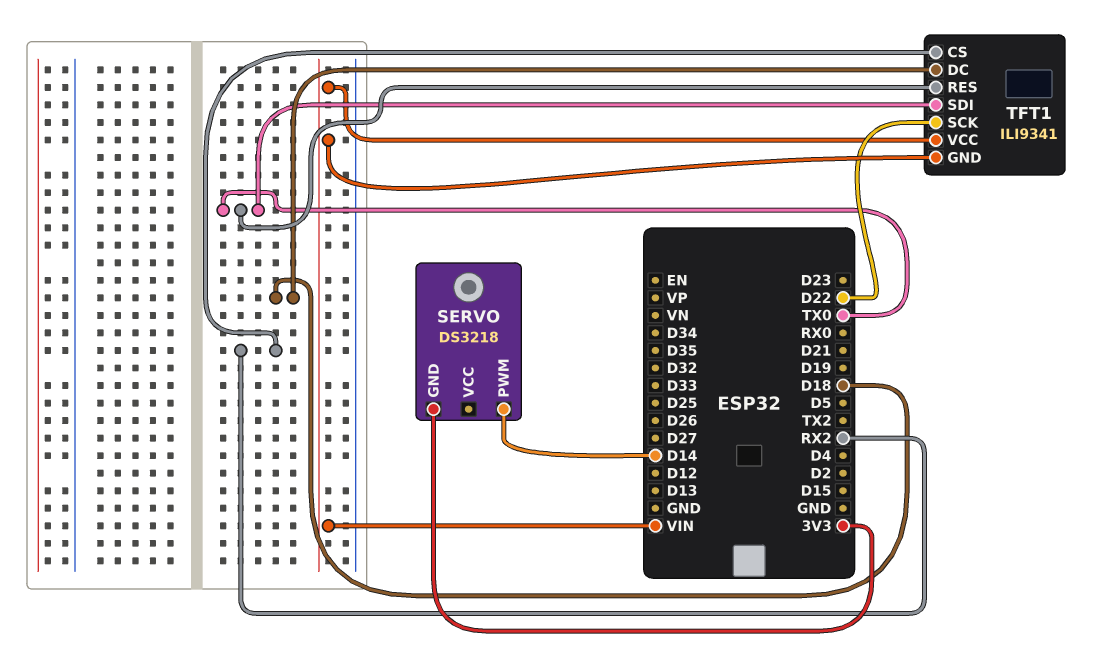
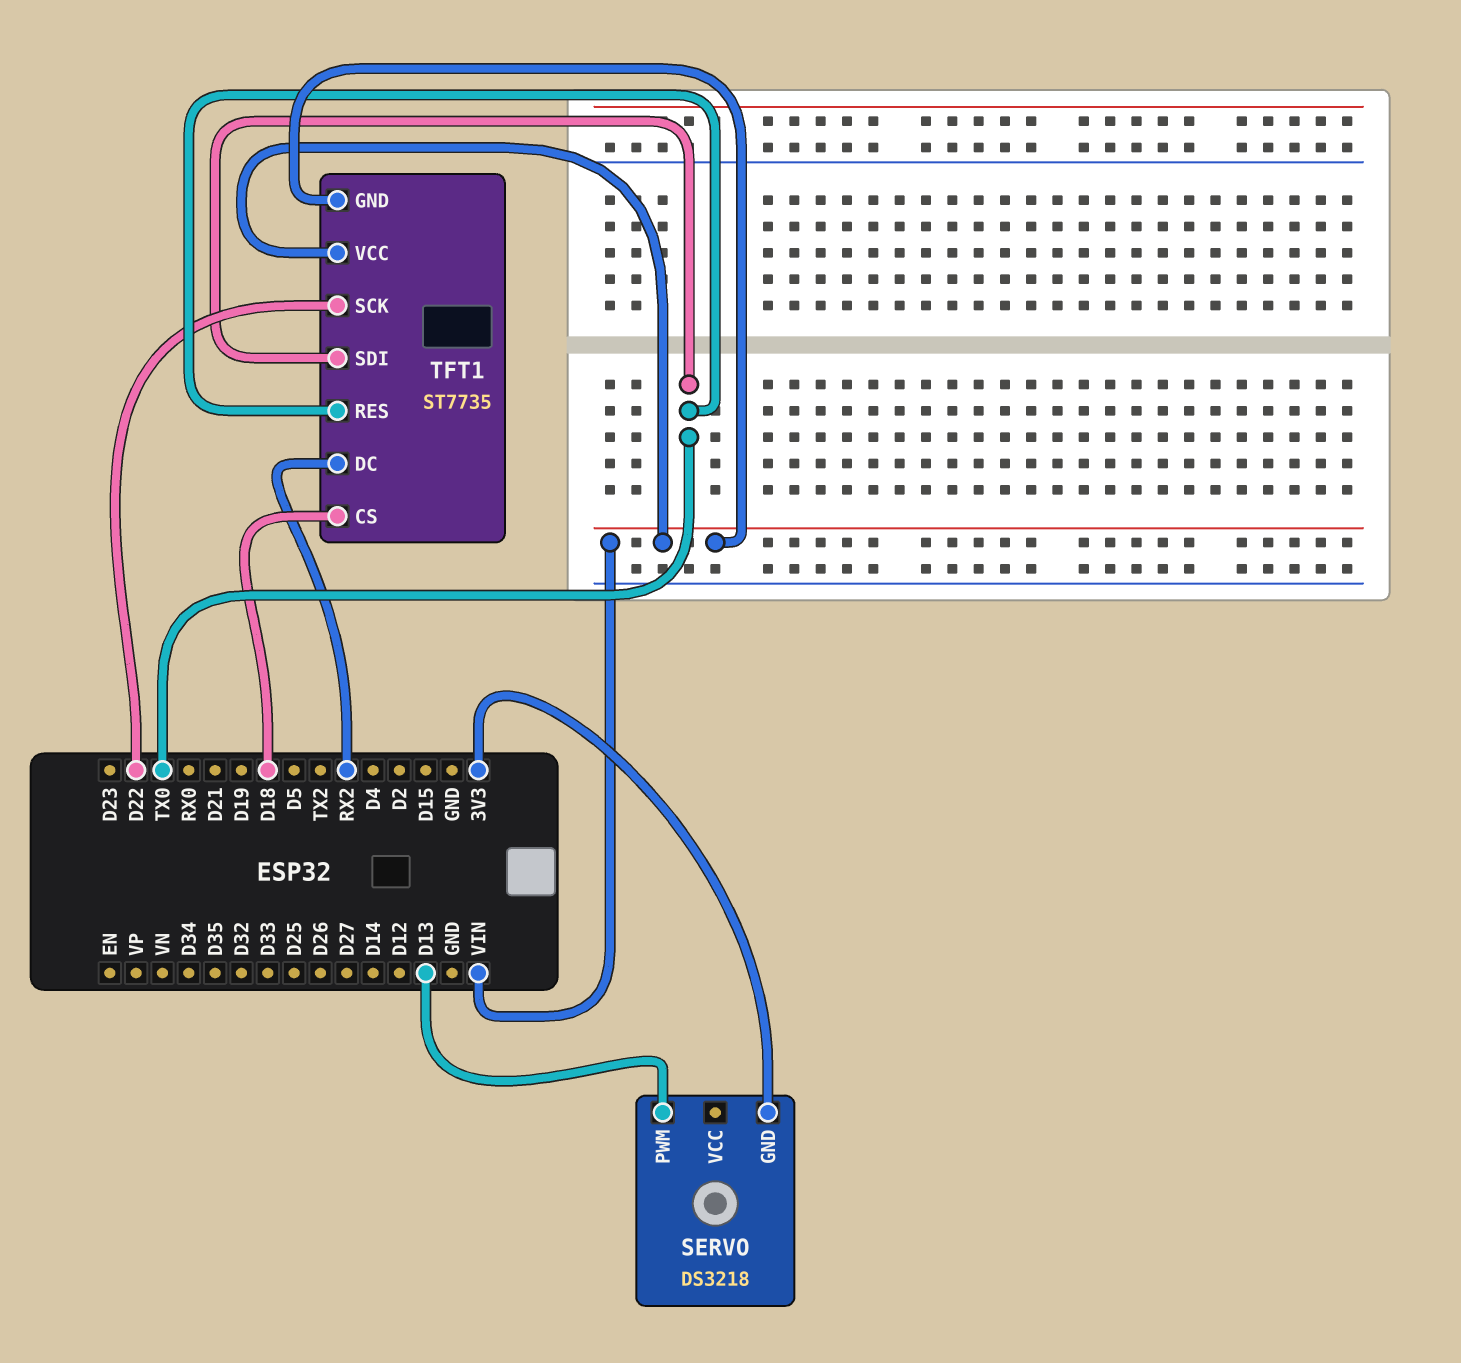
SERVO pin PWM: D14 -> D13
TFT1: ILI9341 -> ST7735
TFT1 pin CS: RX2 -> D18
TFT1 pin DC: D18 -> RX2

